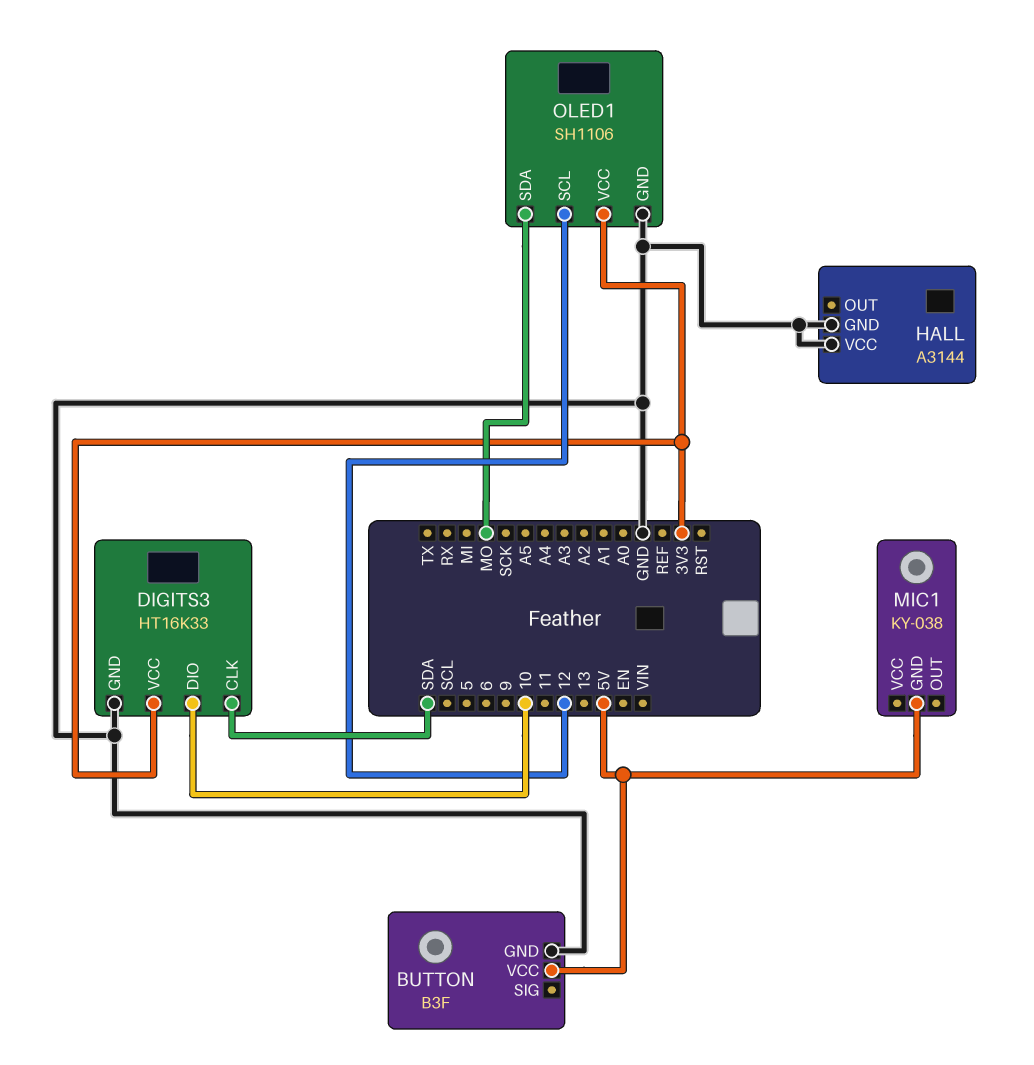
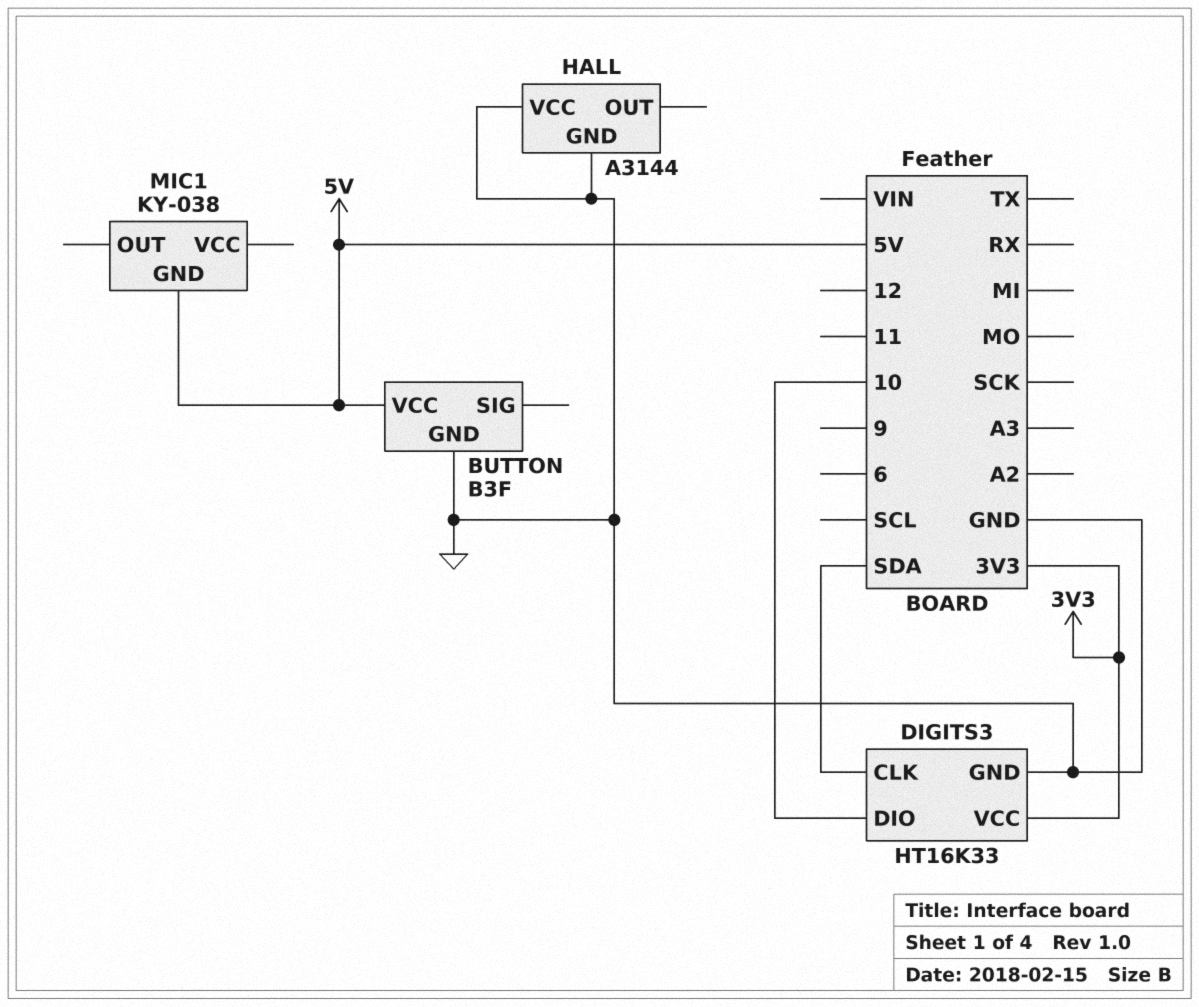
OLED1: SH1106 -> none
OLED1 pin GND: GND -> none
OLED1 pin SCL: 12 -> none
OLED1 pin SDA: MO -> none
OLED1 pin VCC: 3V3 -> none

